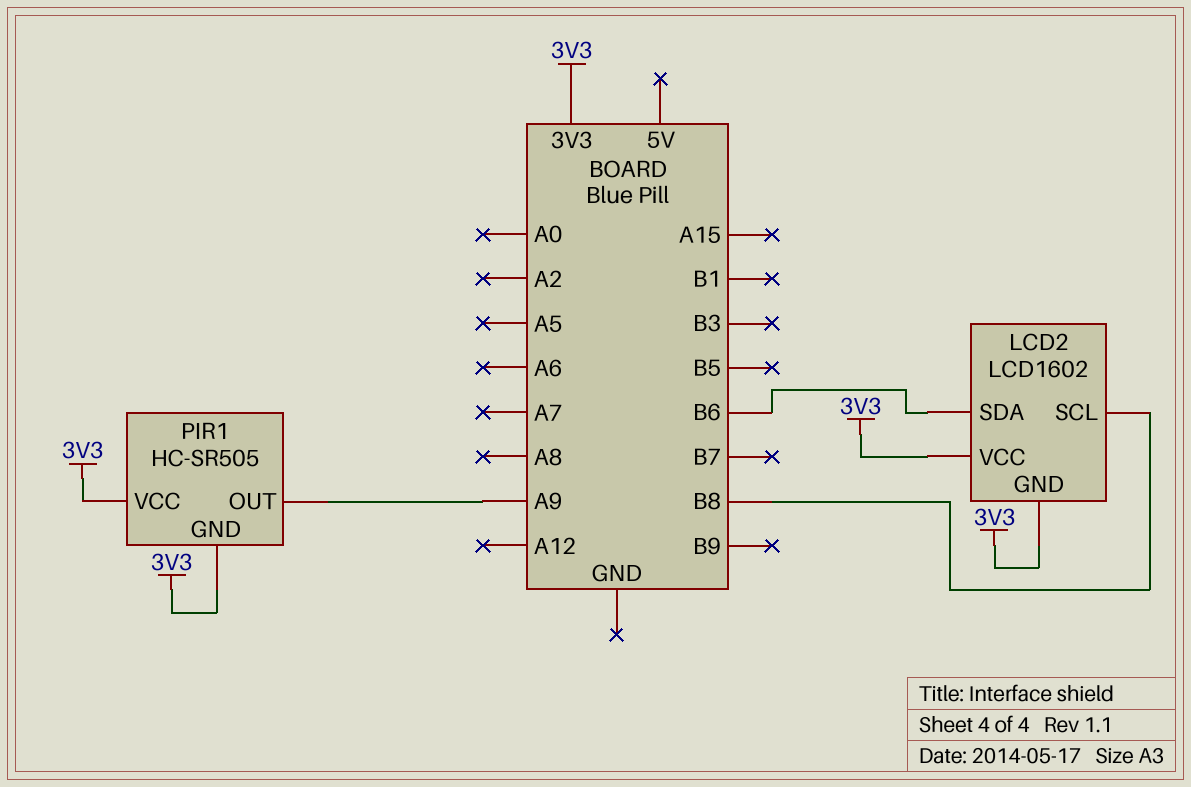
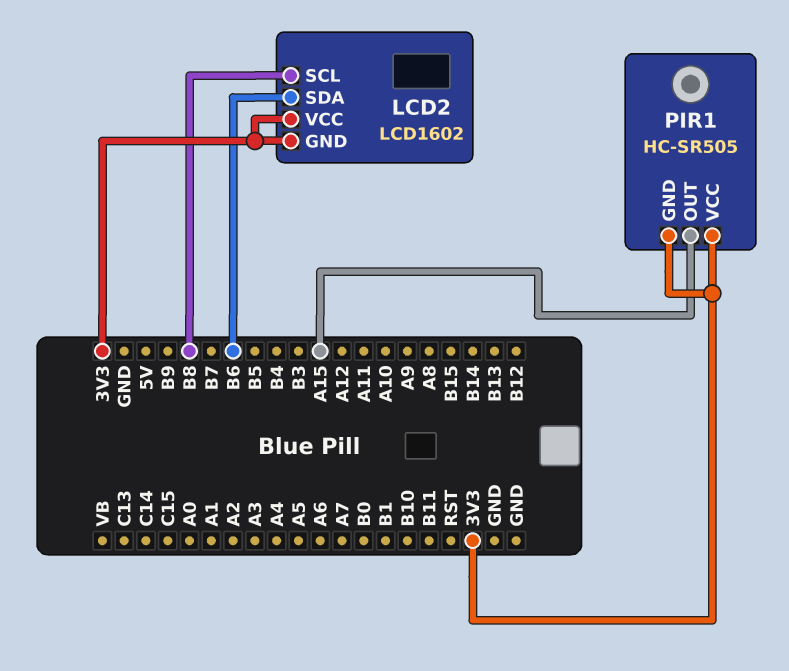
PIR1 pin OUT: A9 -> A15

